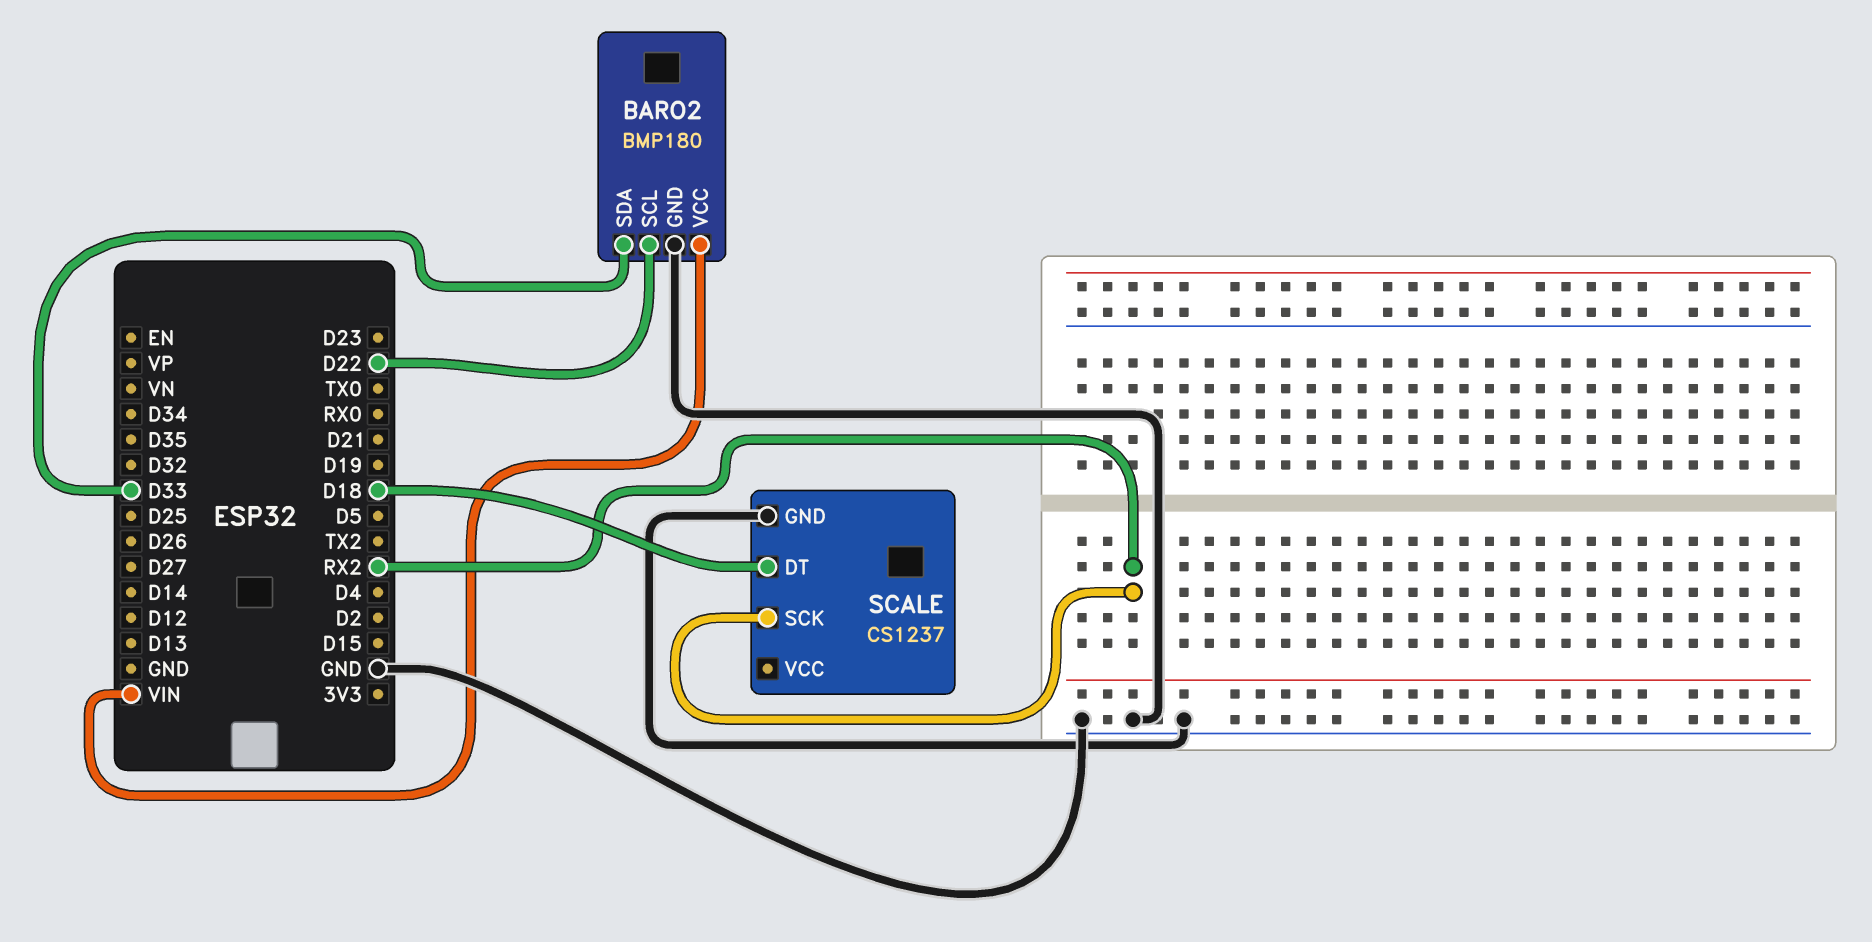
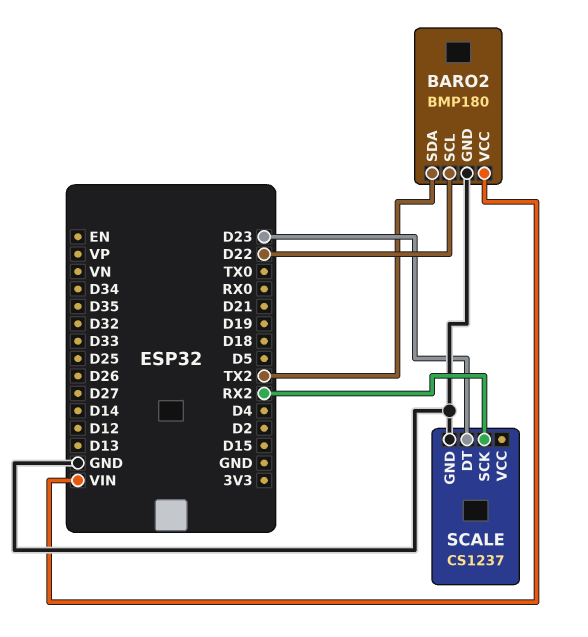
BARO2 pin SDA: D33 -> TX2
SCALE pin DT: D18 -> D23

